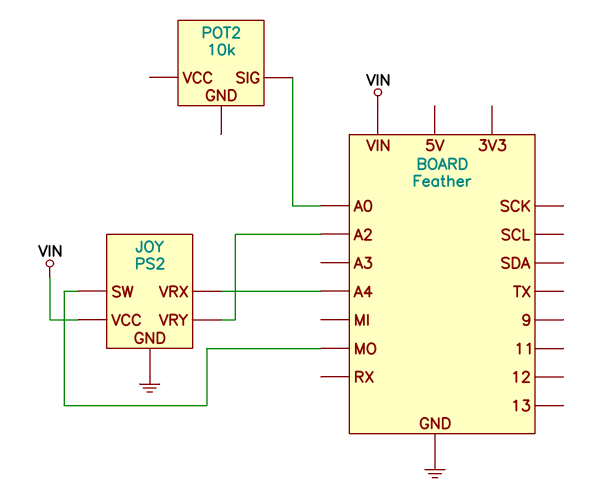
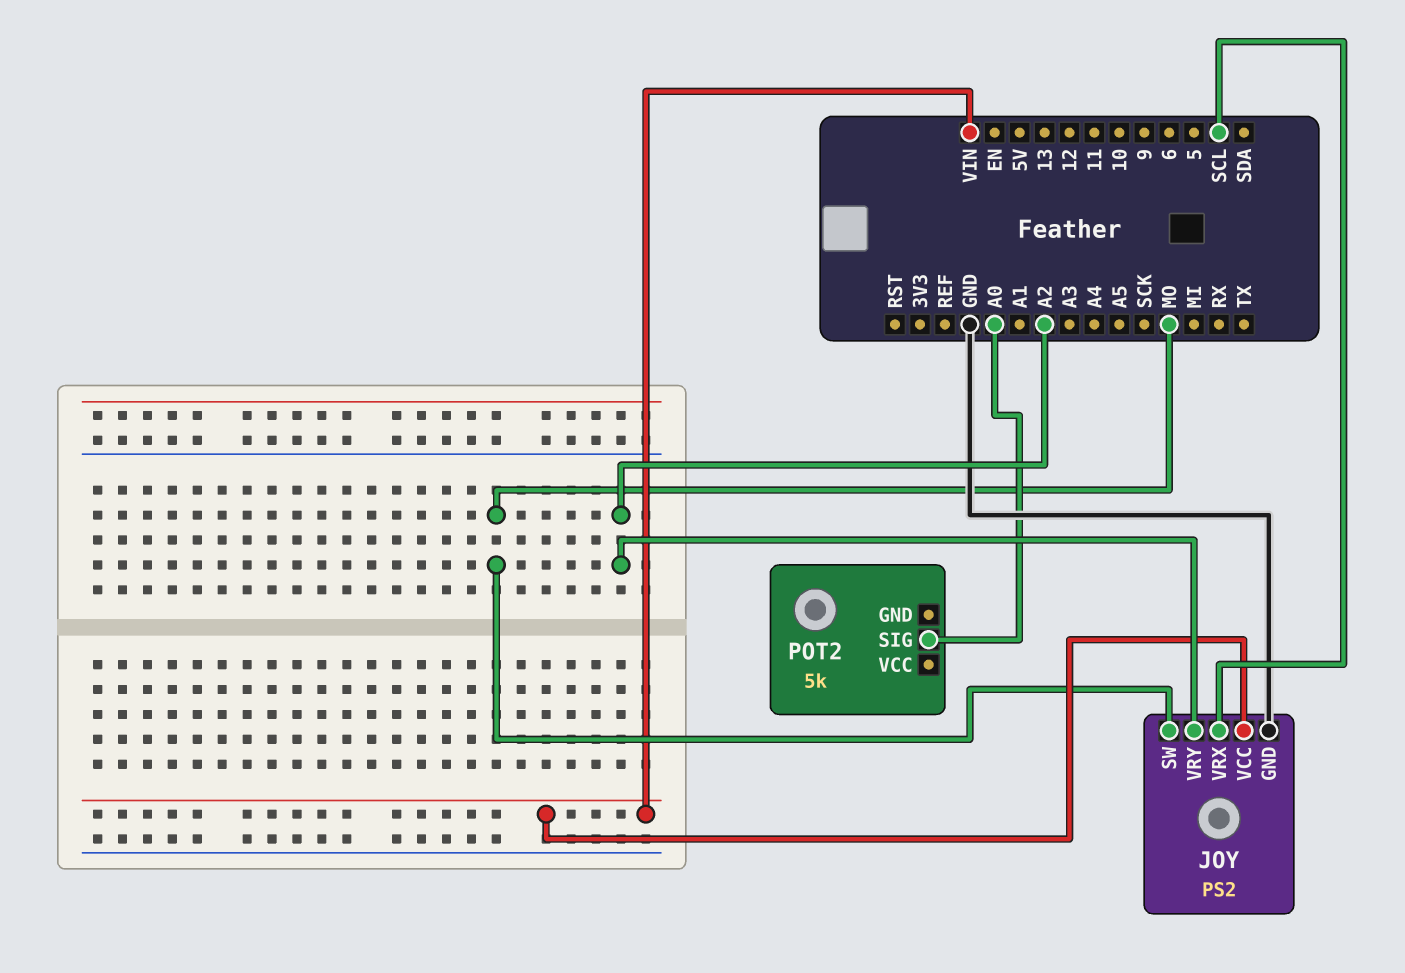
JOY pin VRX: A4 -> SCL
POT2: 10k -> 5k

